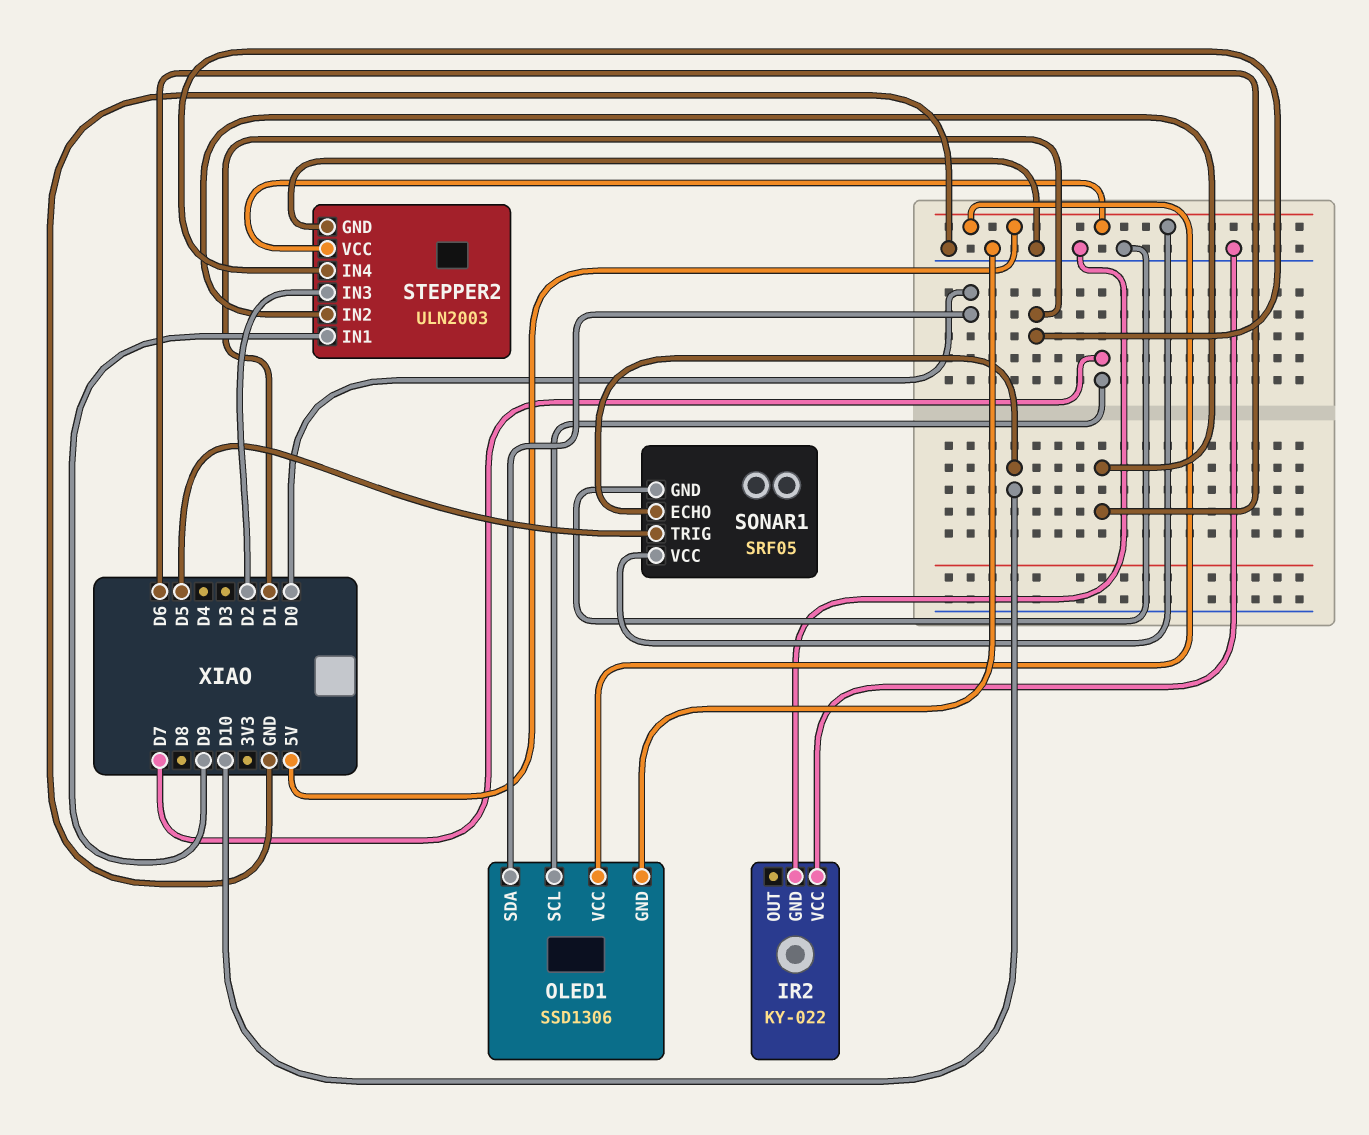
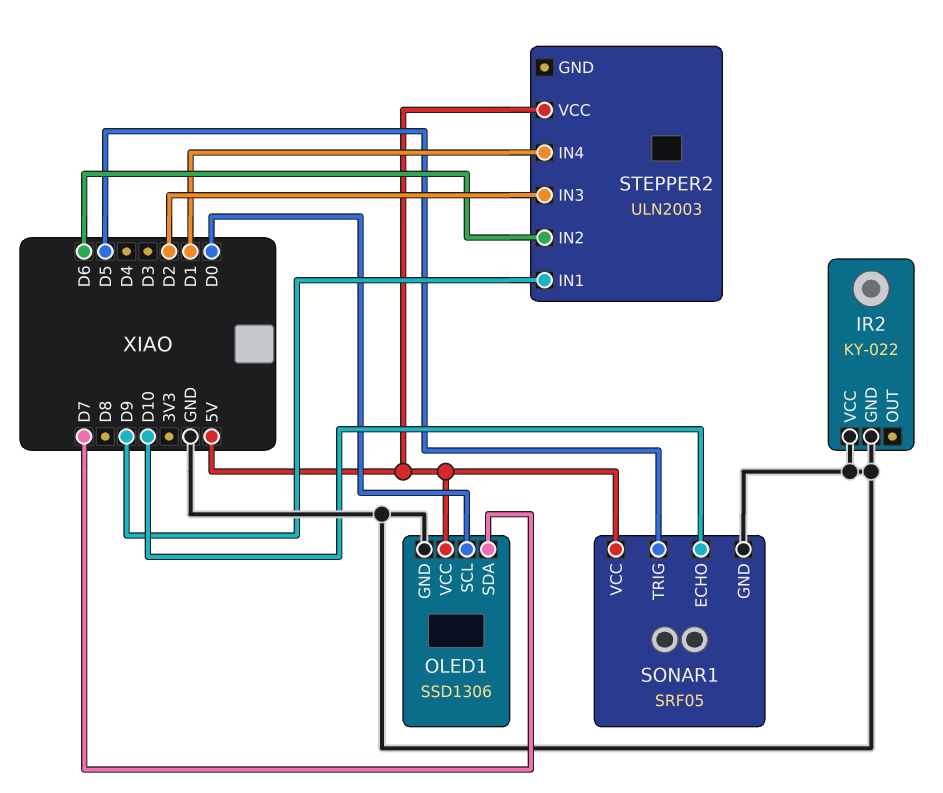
OLED1 pin SCL: D7 -> D0
OLED1 pin SDA: D0 -> D7
STEPPER2 pin GND: GND -> none

